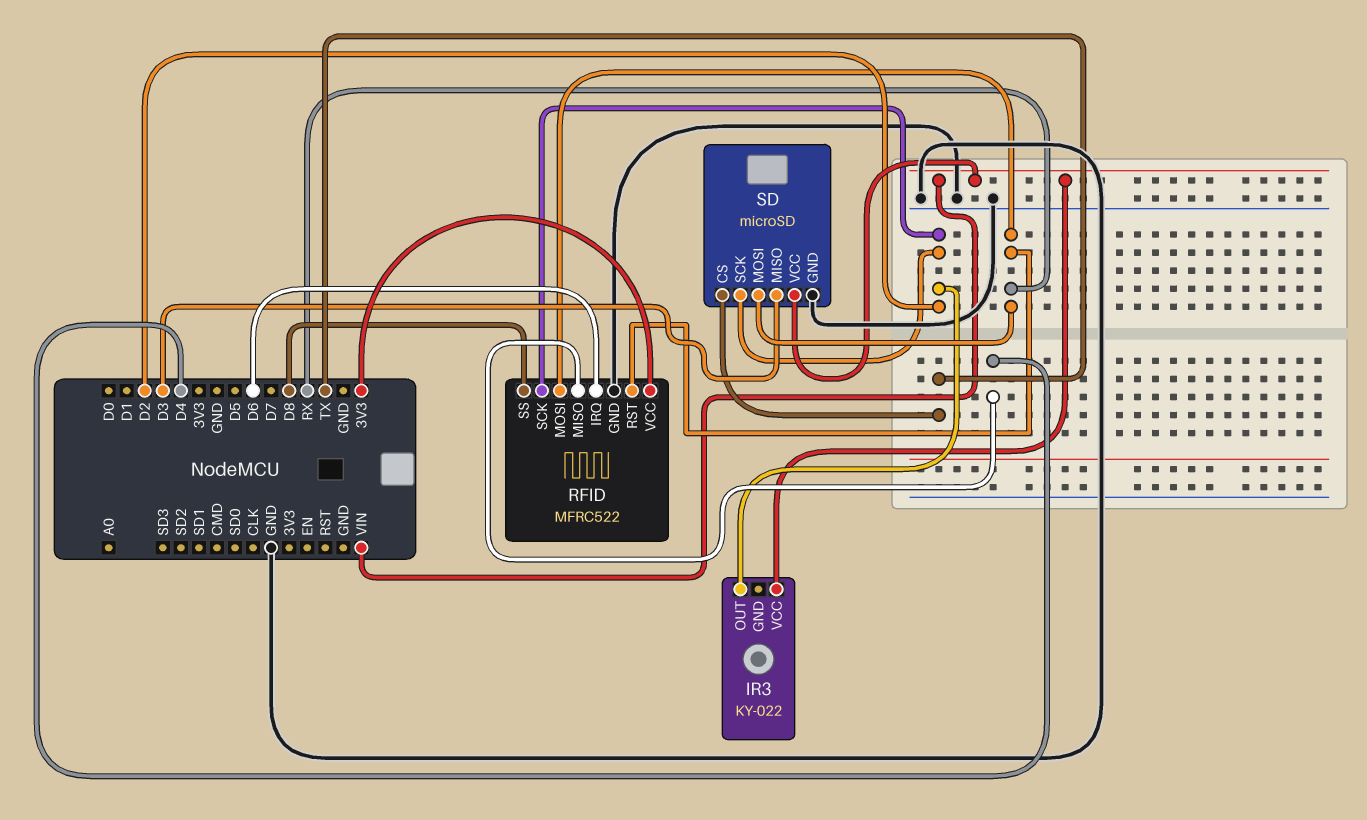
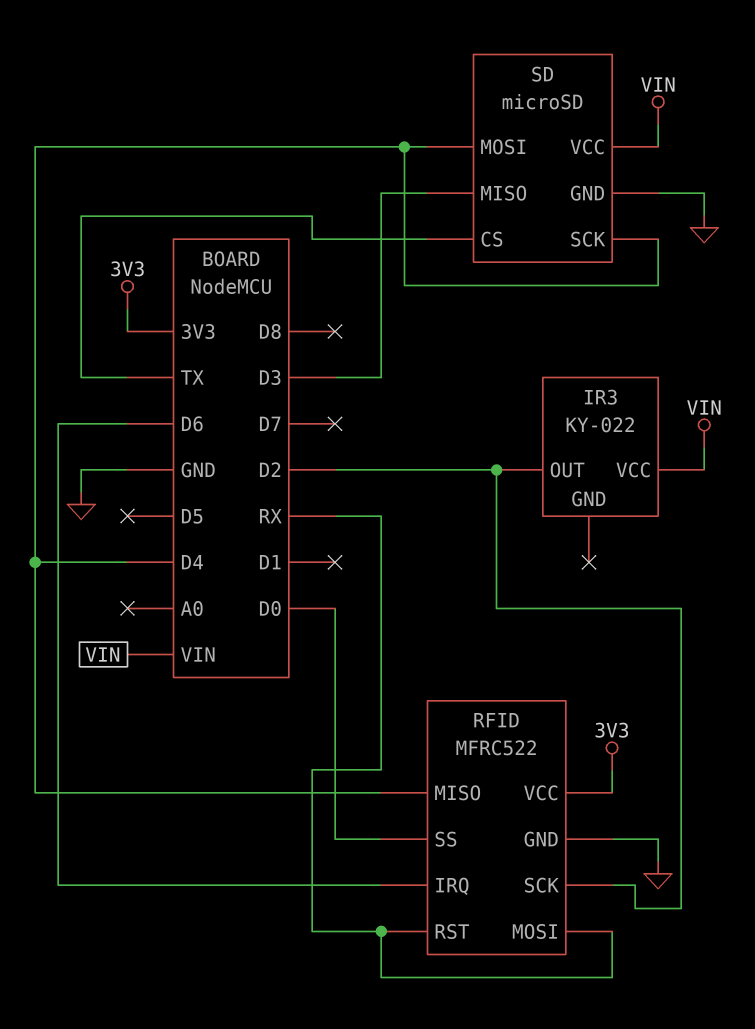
RFID pin SS: D8 -> D0
SD pin MOSI: RX -> D4
SD pin SCK: D2 -> D4

